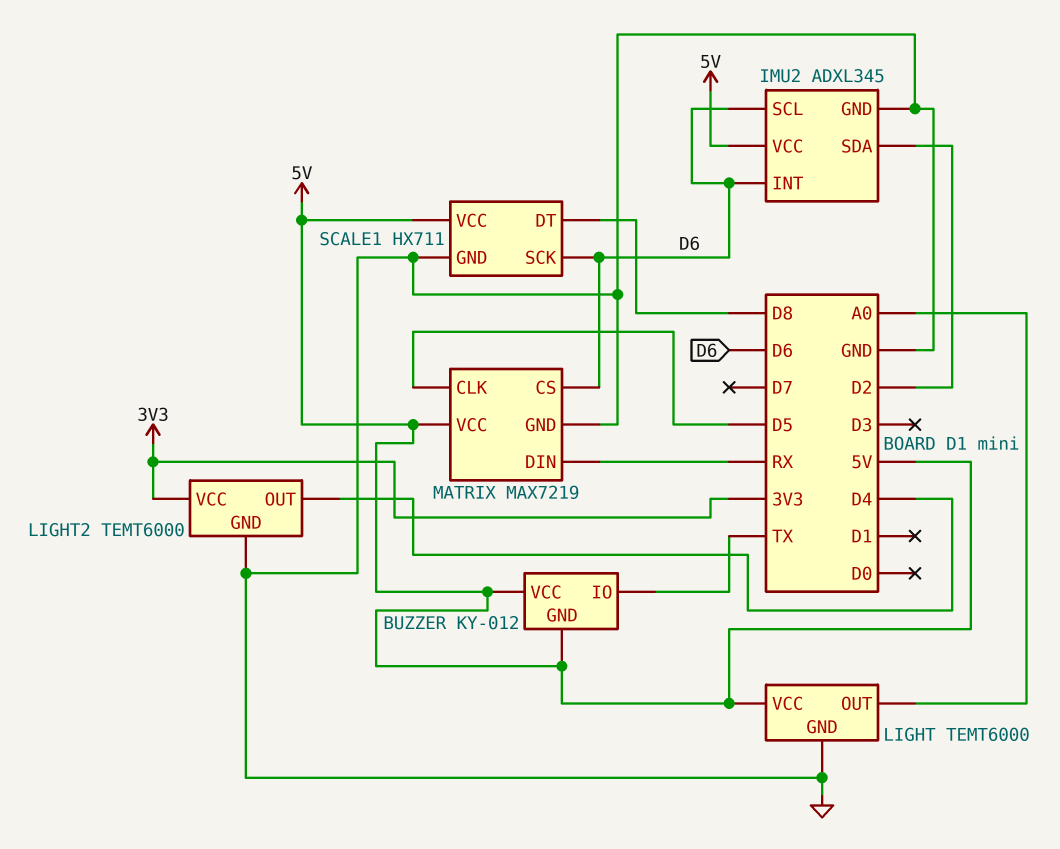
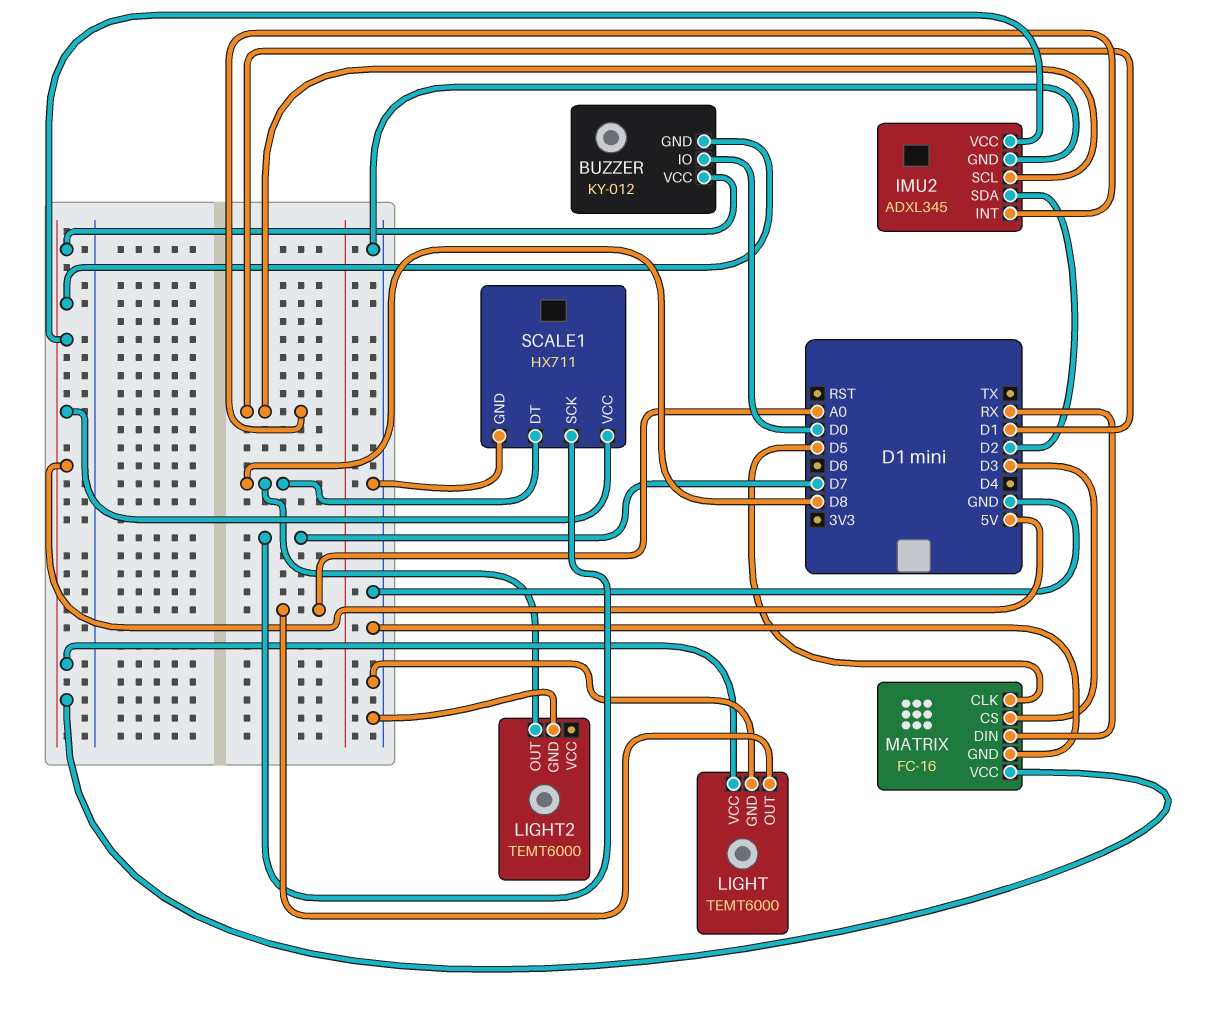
BUZZER pin IO: TX -> D0
IMU2 pin INT: D6 -> D1
IMU2 pin SCL: D6 -> D1
LIGHT2 pin OUT: D4 -> D8
LIGHT2 pin VCC: 3V3 -> none
MATRIX: MAX7219 -> FC-16
MATRIX pin CS: D6 -> D3
SCALE1 pin SCK: D6 -> D7

